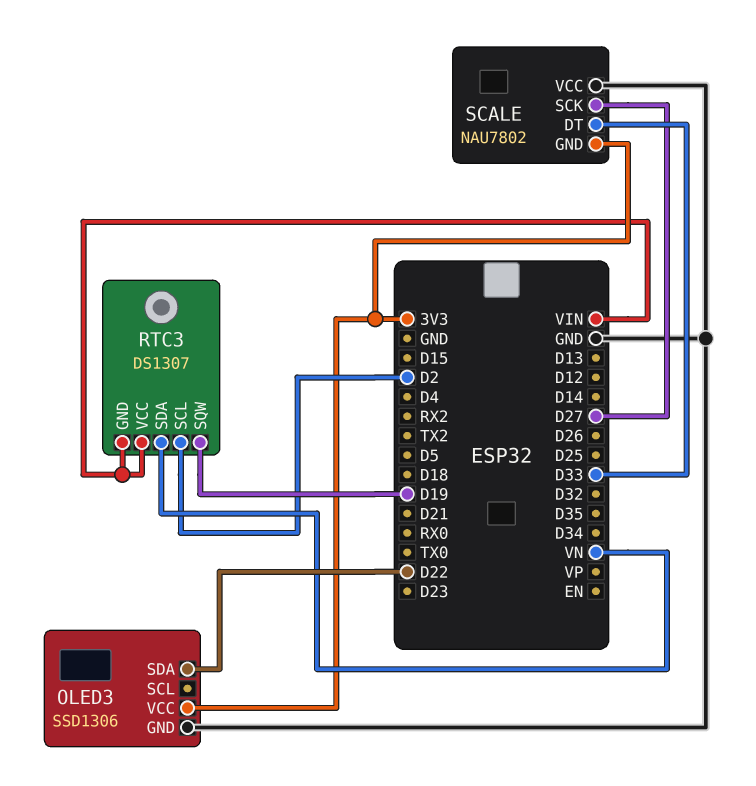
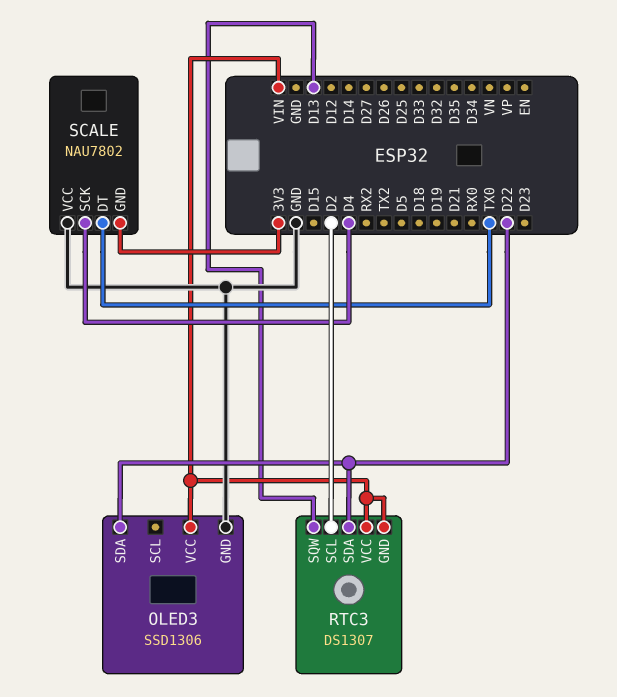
OLED3 pin VCC: 3V3 -> VIN
RTC3 pin SDA: VN -> D22
RTC3 pin SQW: D19 -> D13
SCALE pin DT: D33 -> TX0
SCALE pin SCK: D27 -> D4

